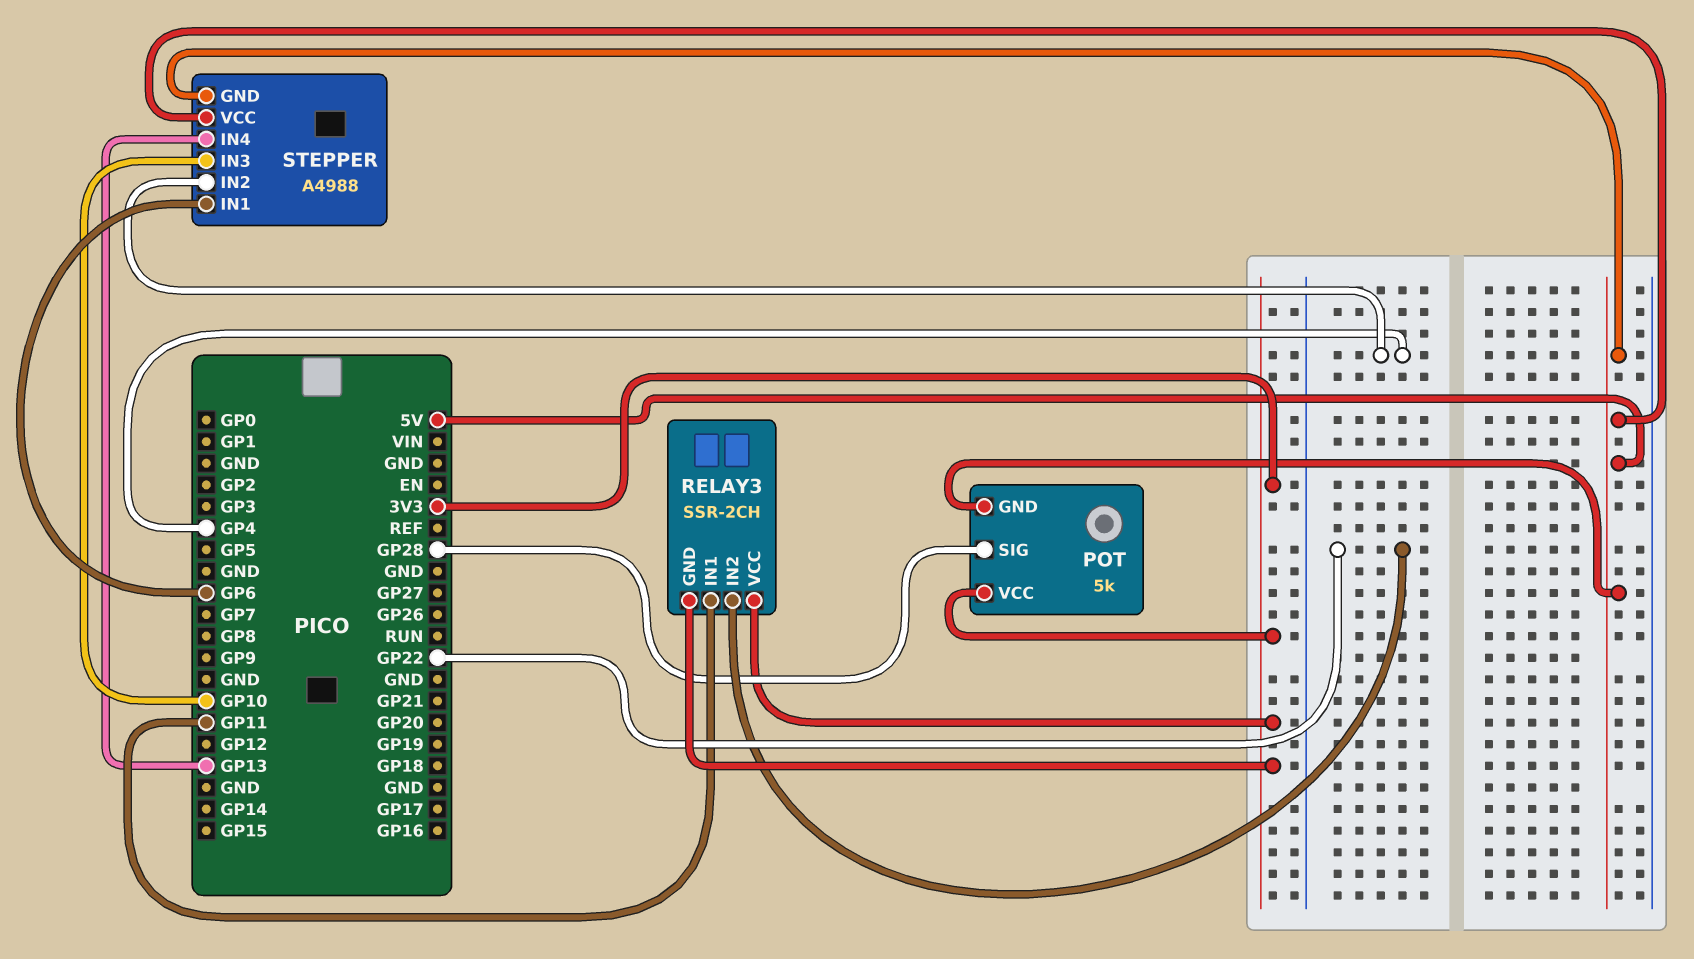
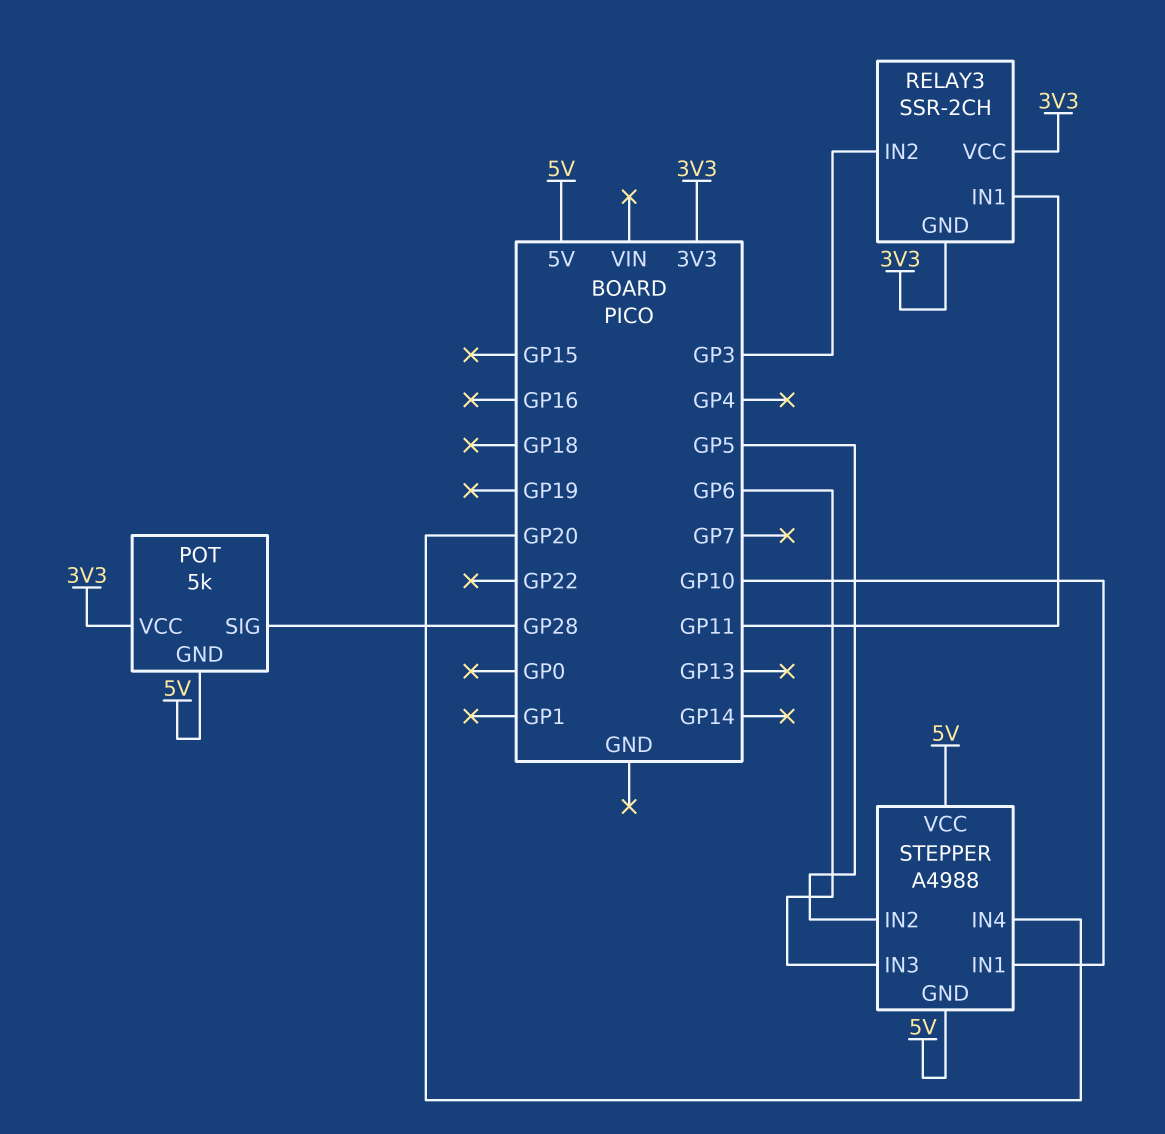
RELAY3 pin IN2: GP22 -> GP3
STEPPER pin IN1: GP6 -> GP10
STEPPER pin IN2: GP4 -> GP5
STEPPER pin IN3: GP10 -> GP6
STEPPER pin IN4: GP13 -> GP20

